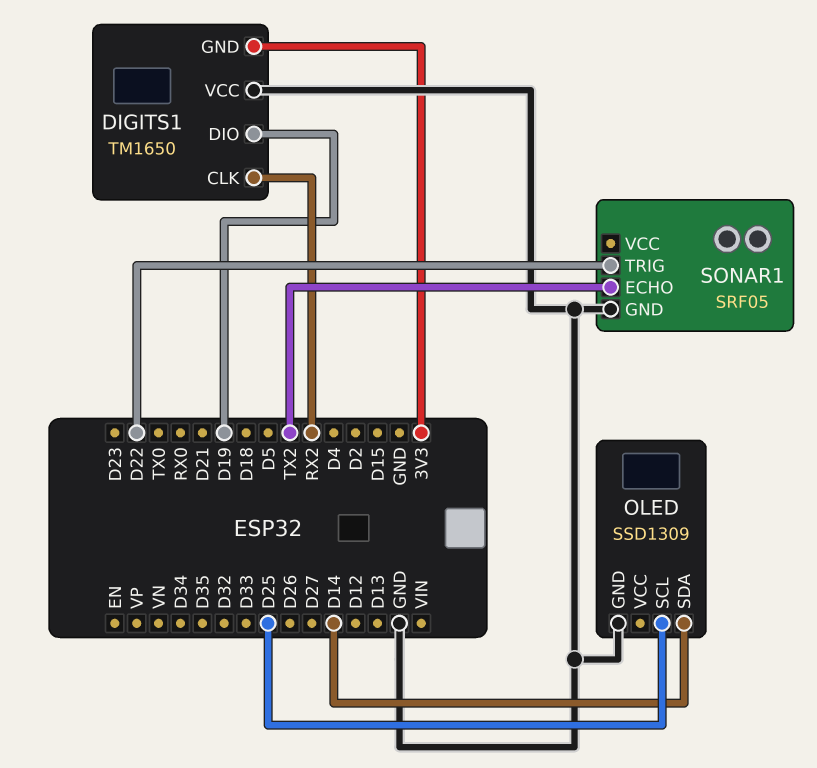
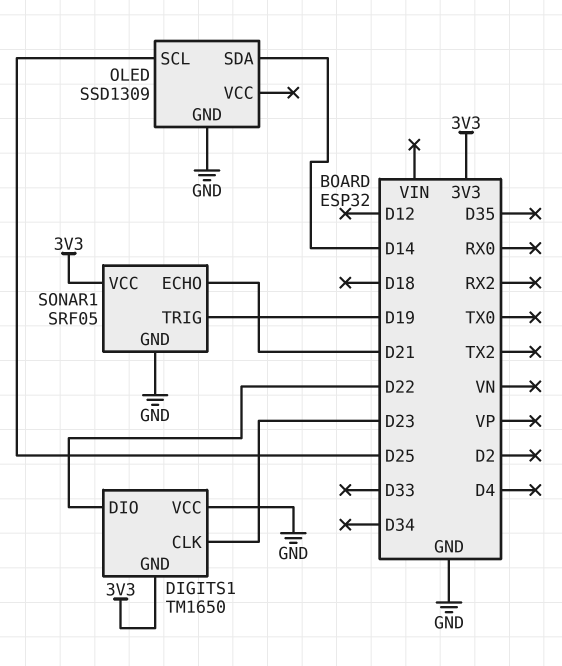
DIGITS1 pin CLK: RX2 -> D23
DIGITS1 pin DIO: D19 -> D22
SONAR1 pin ECHO: TX2 -> D21
SONAR1 pin TRIG: D22 -> D19
SONAR1 pin VCC: none -> 3V3

